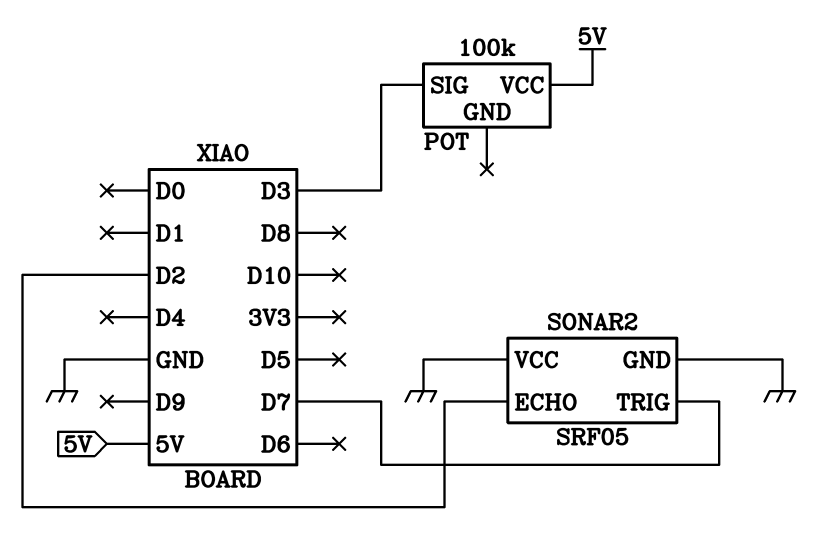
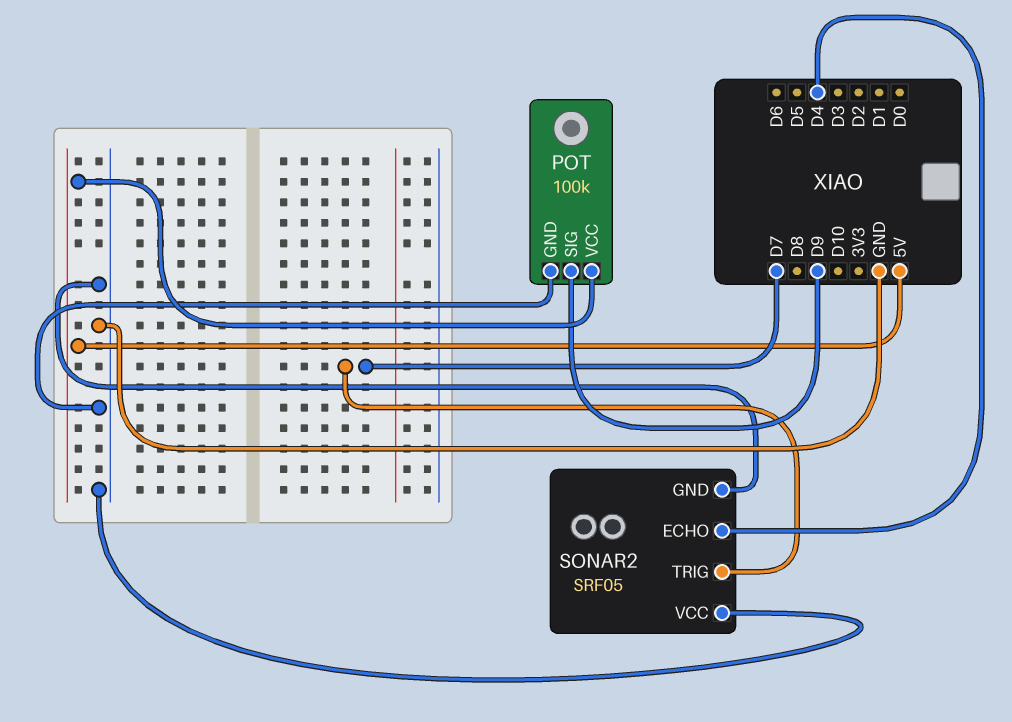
POT pin GND: none -> GND
POT pin SIG: D3 -> D9
SONAR2 pin ECHO: D2 -> D4

